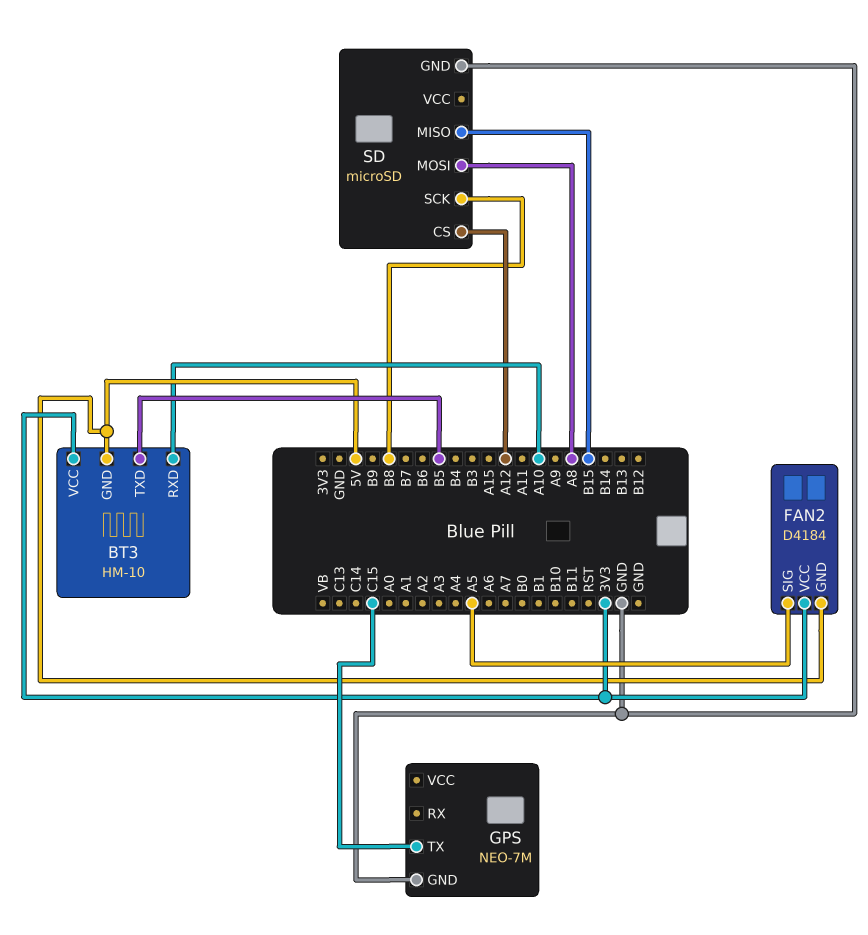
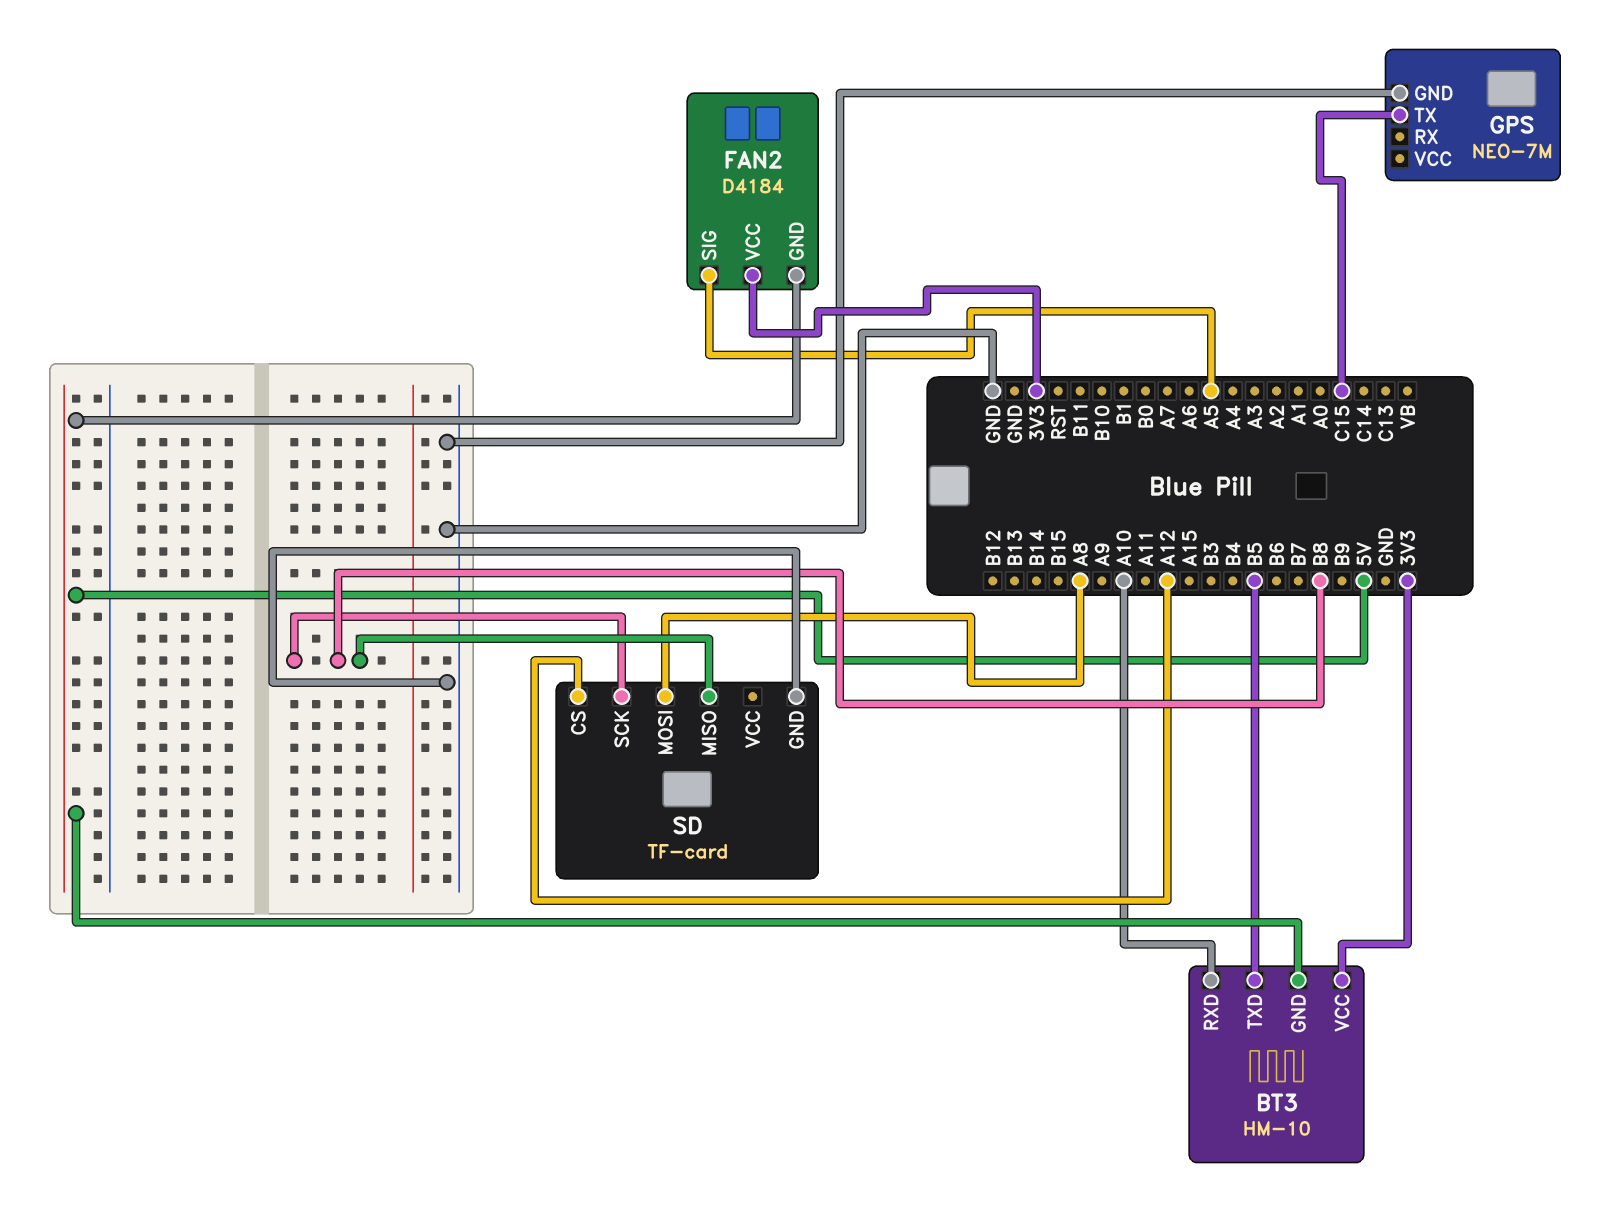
SD: microSD -> TF-card
SD pin MISO: B15 -> B8

